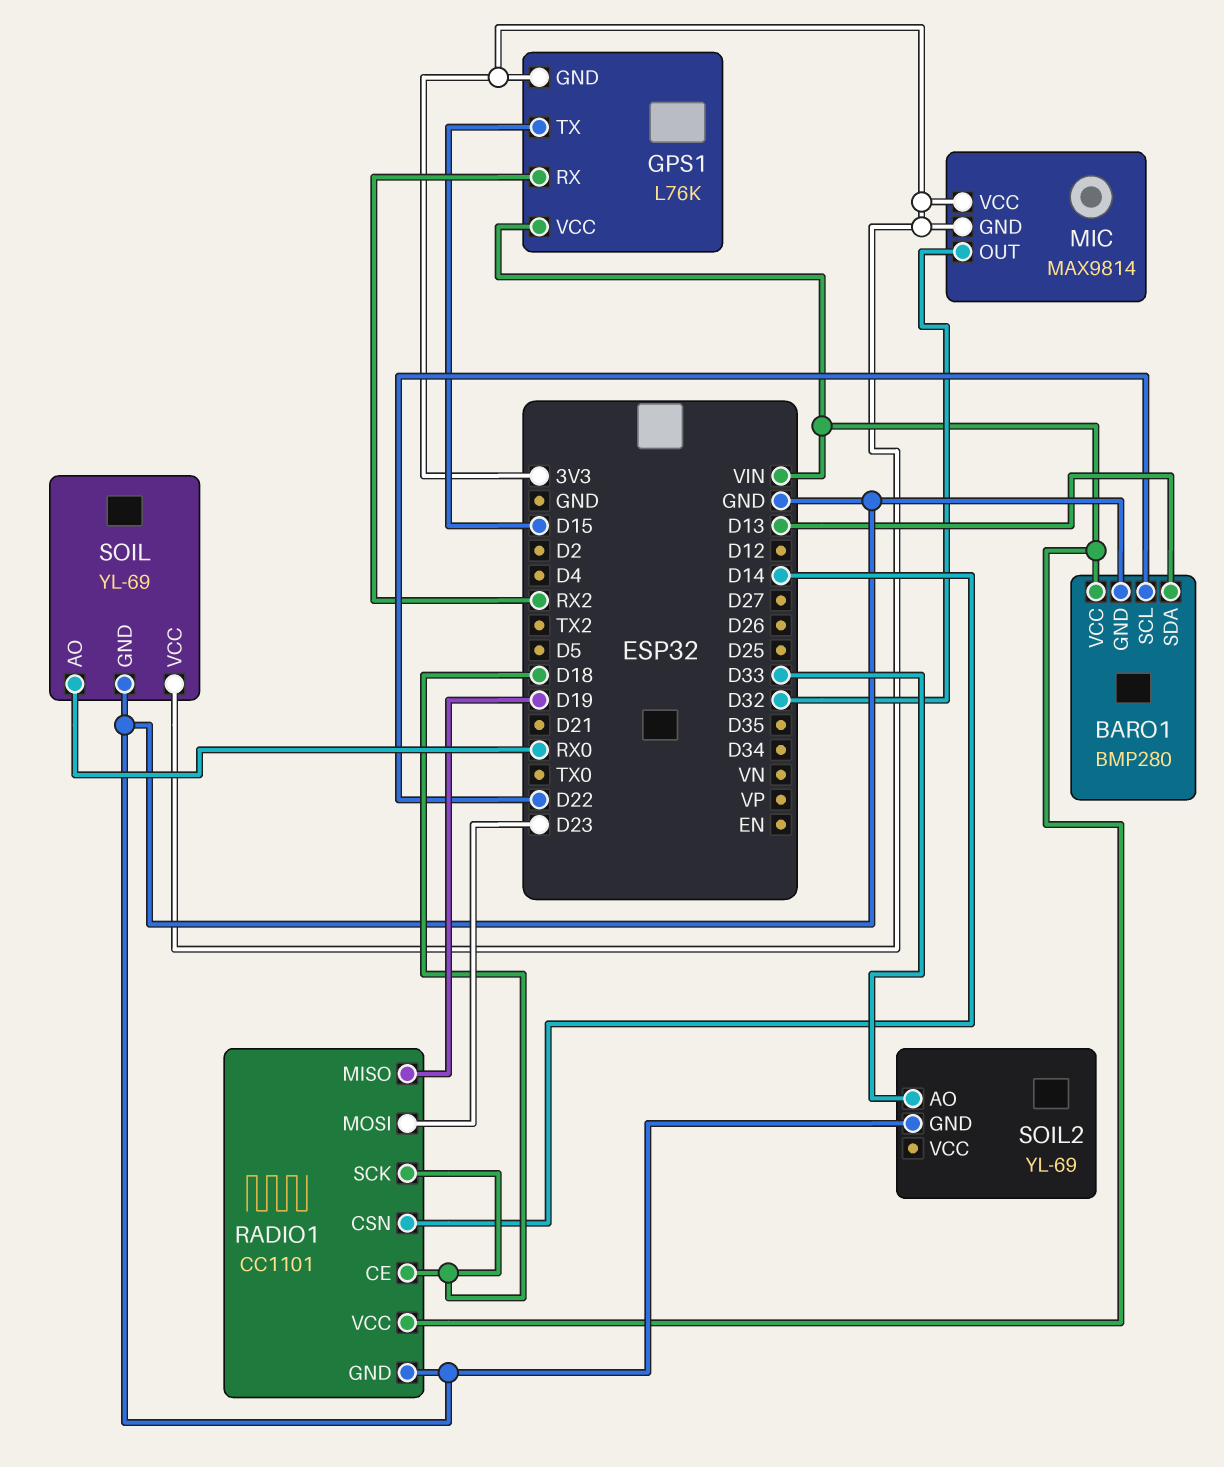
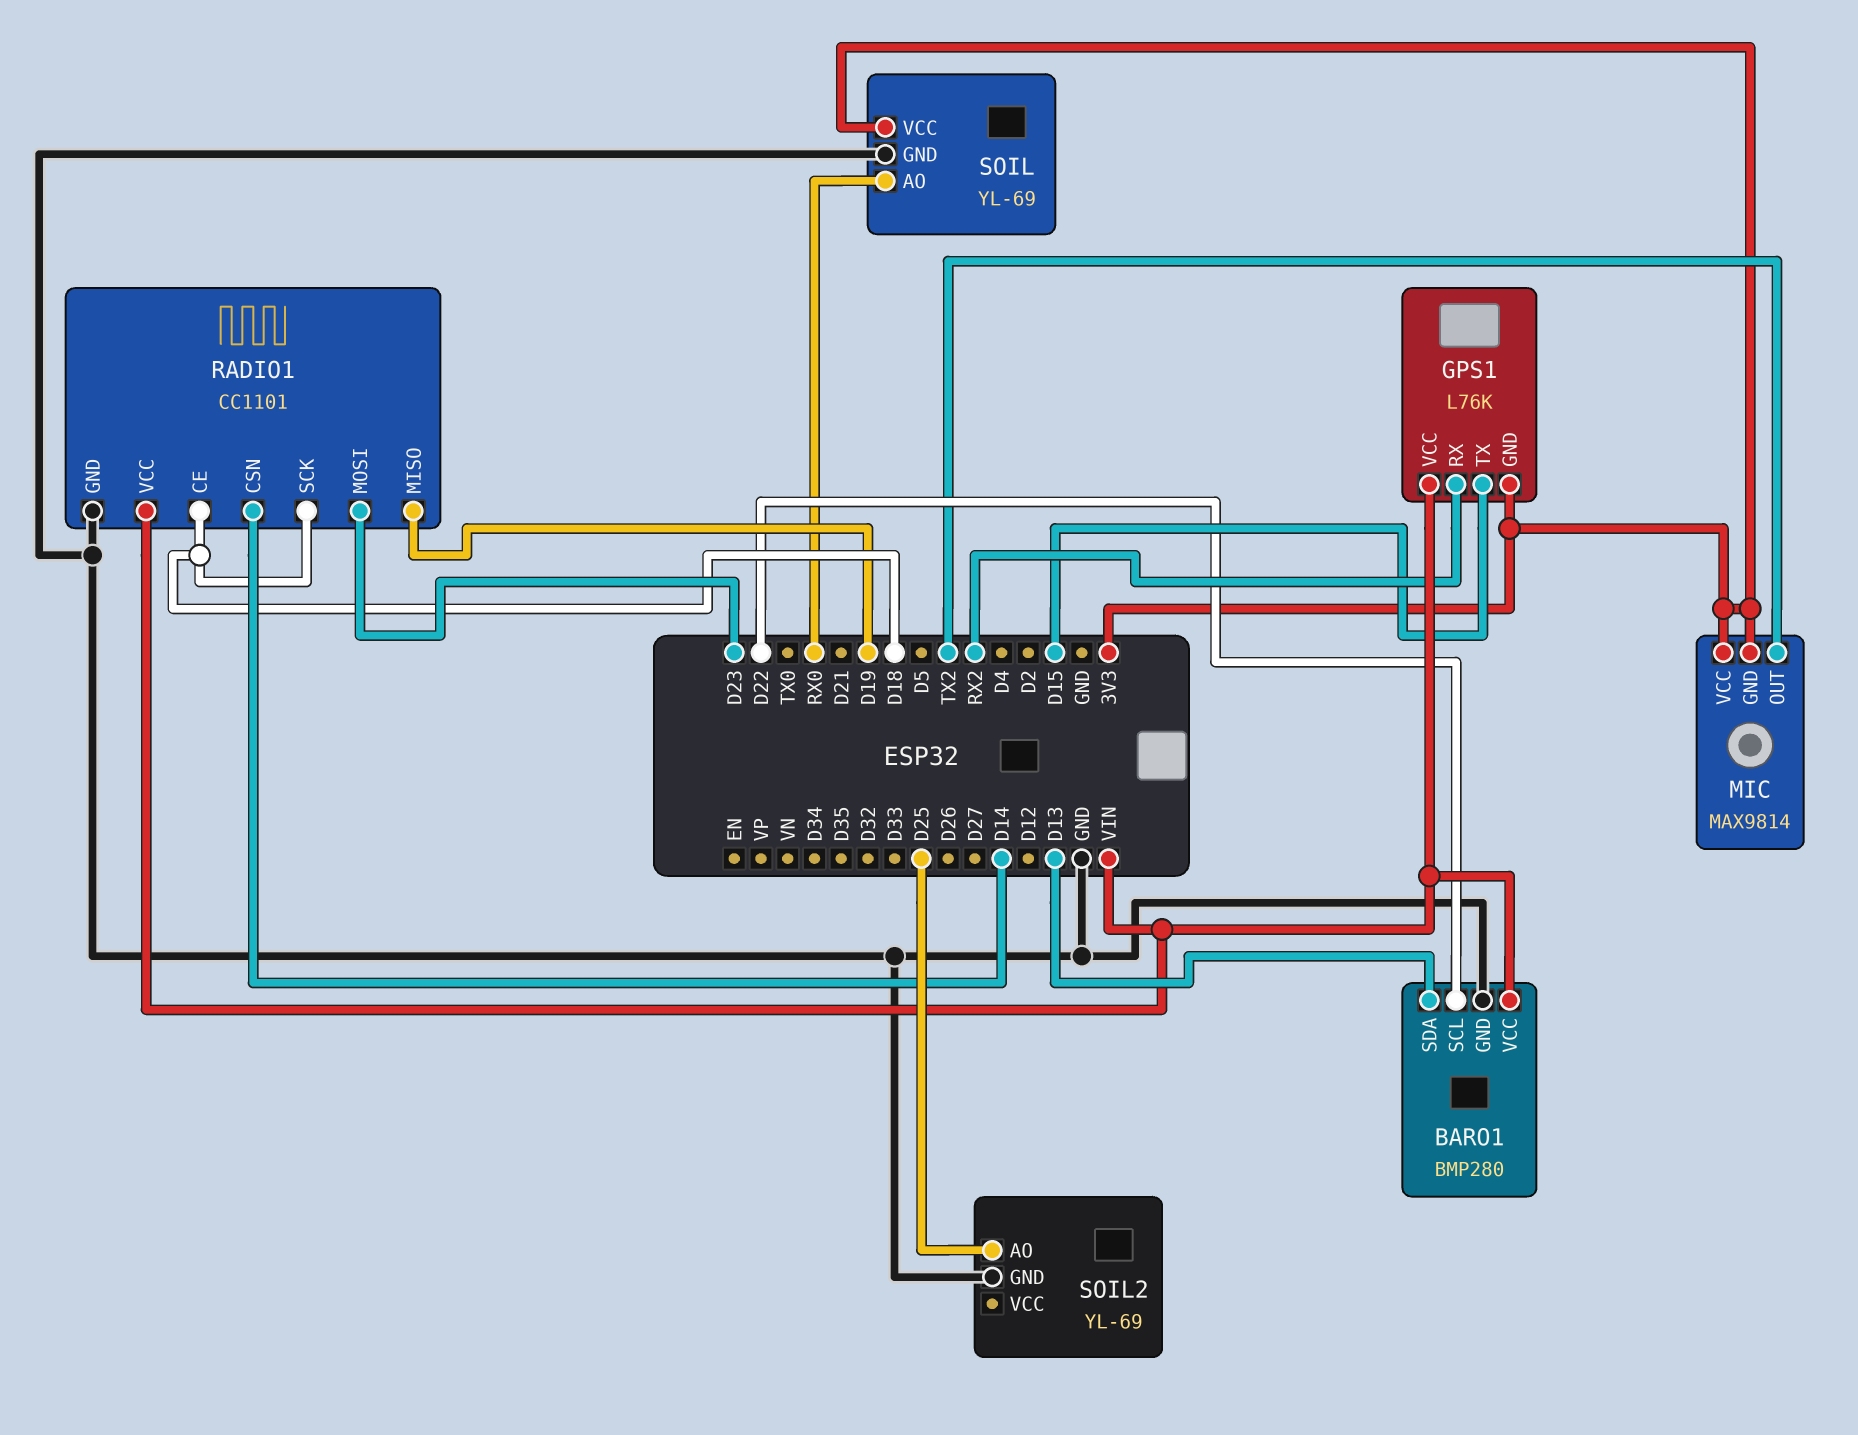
MIC pin OUT: D32 -> TX2
SOIL2 pin AO: D33 -> D25

